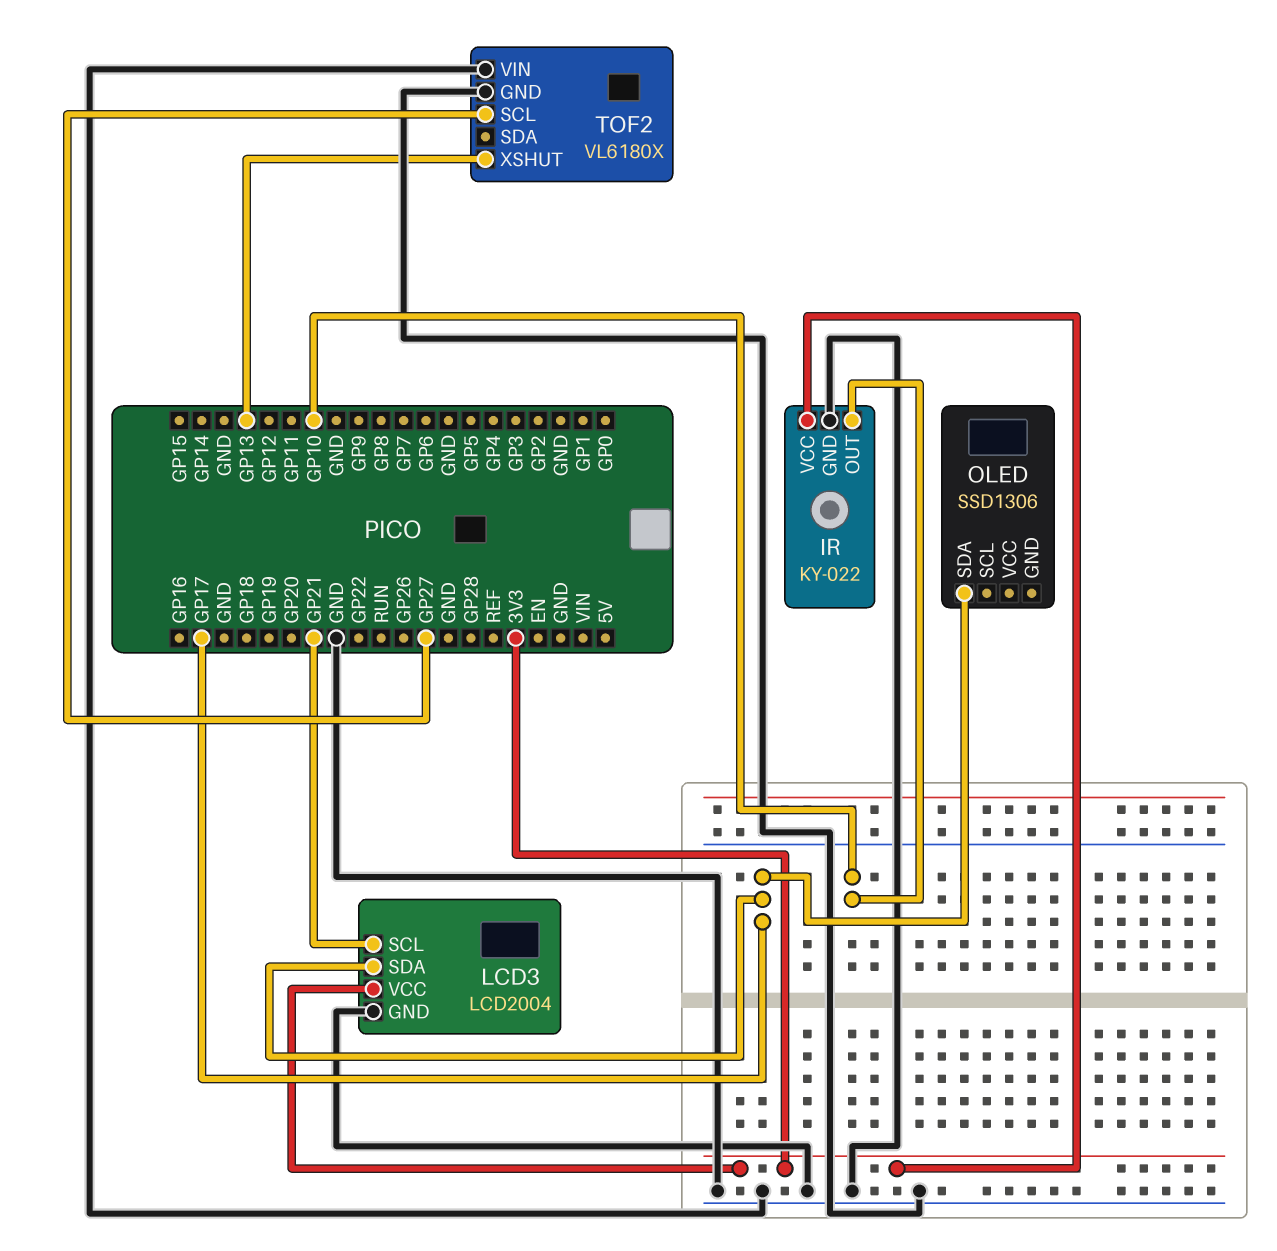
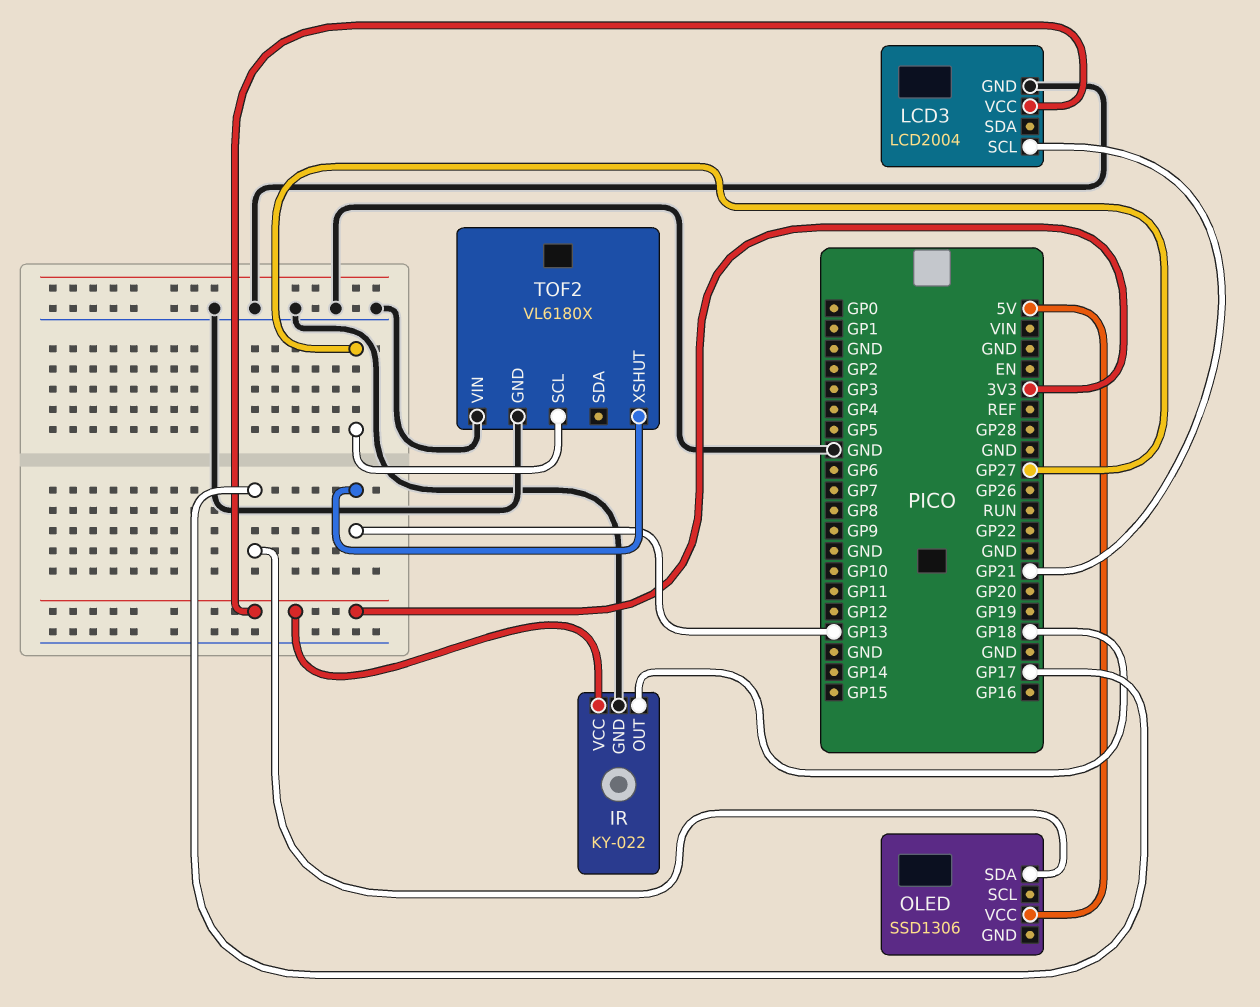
IR pin OUT: GP10 -> GP18
LCD3 pin SDA: GP17 -> none
OLED pin VCC: none -> 5V

